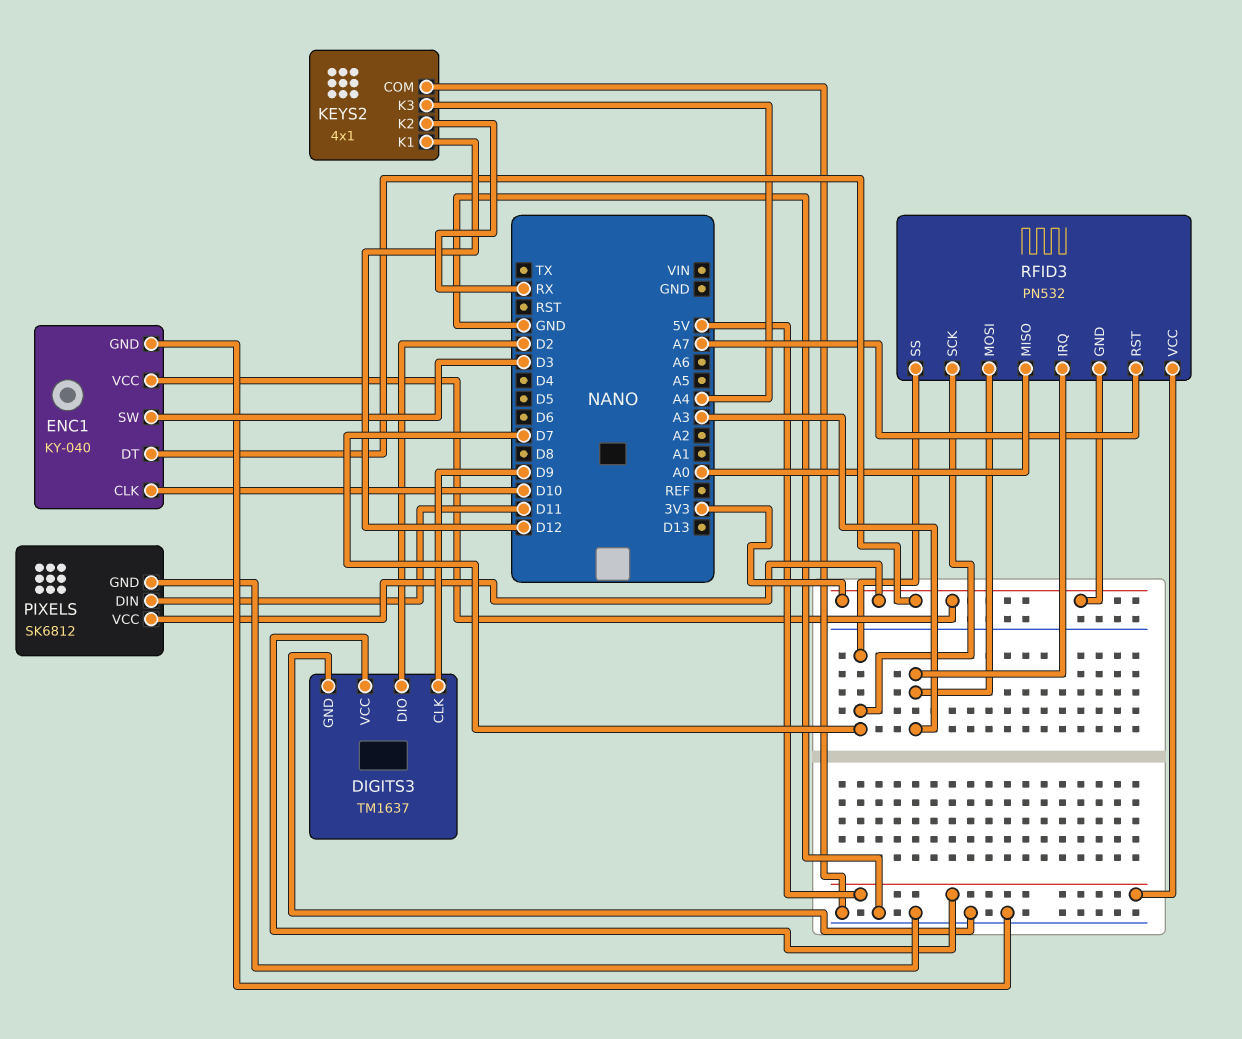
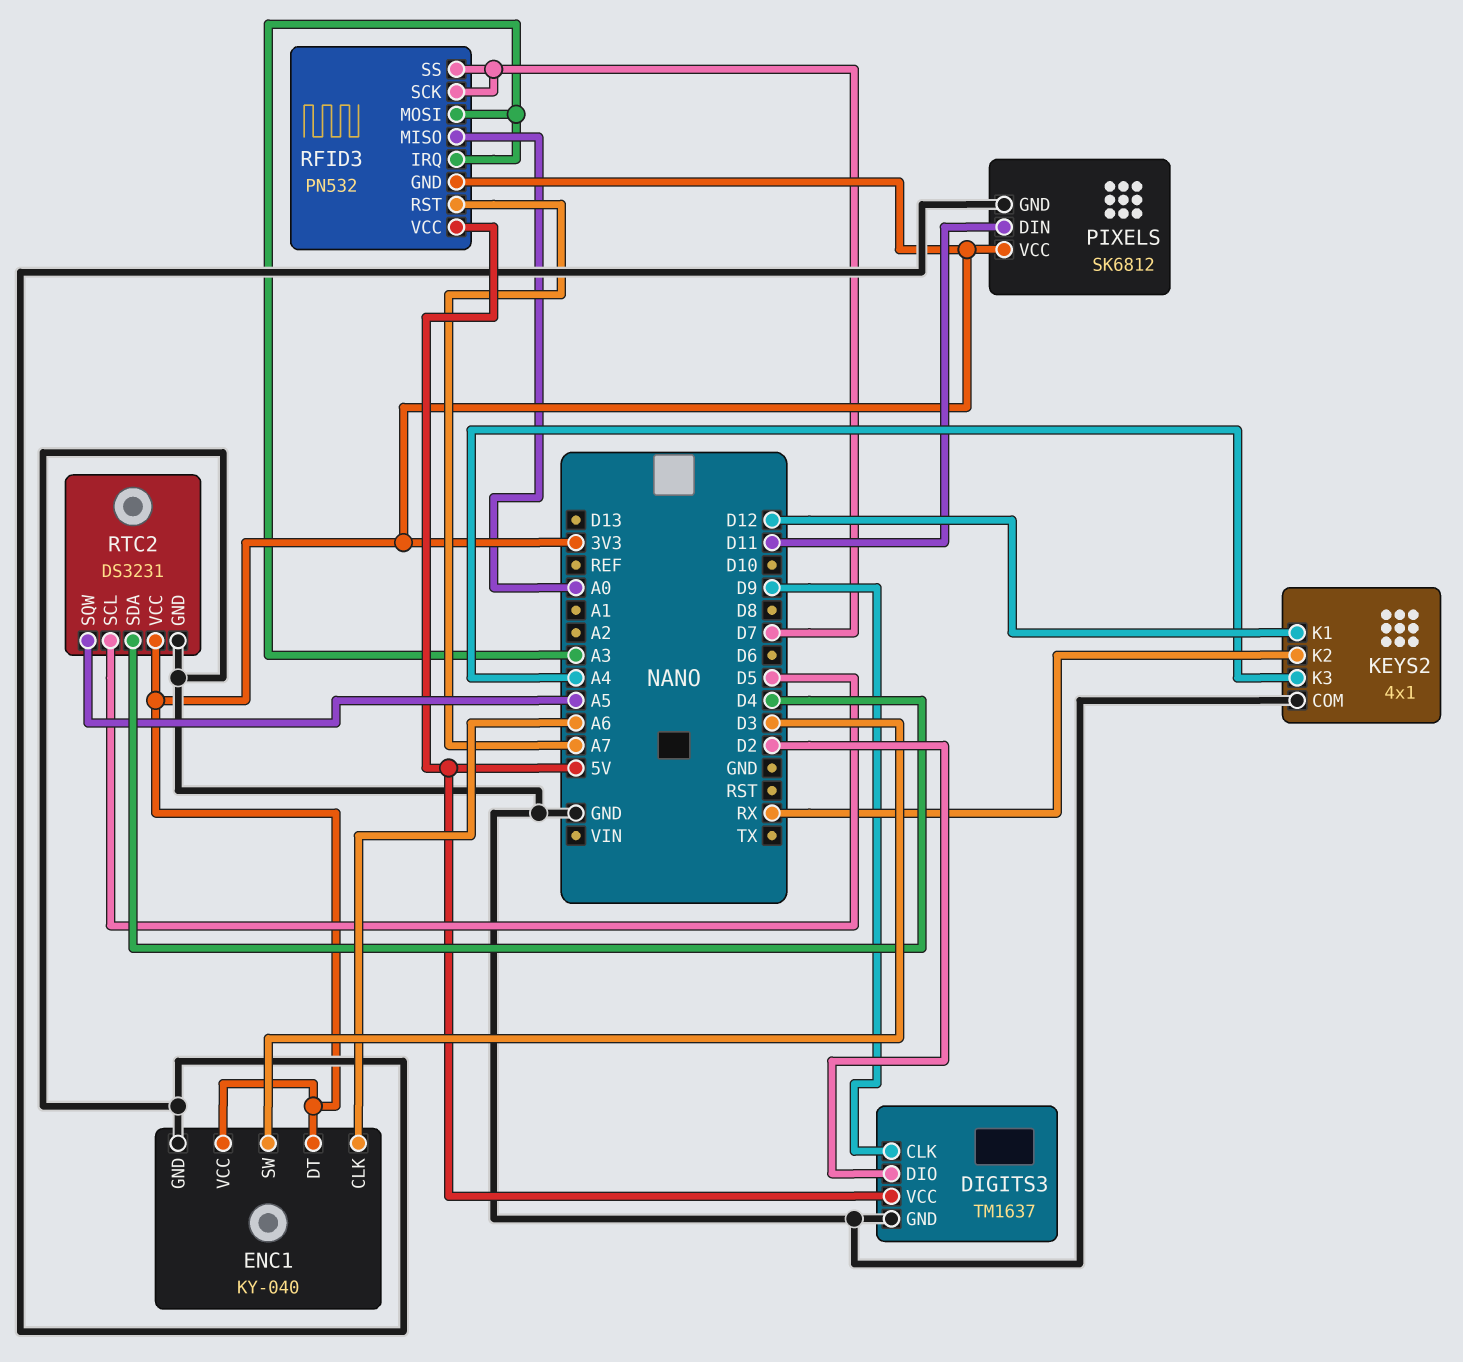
ENC1 pin CLK: D10 -> A6
RTC2: none -> DS3231
RTC2 pin GND: none -> GND
RTC2 pin SCL: none -> D5
RTC2 pin SDA: none -> D4
RTC2 pin SQW: none -> A5
RTC2 pin VCC: none -> 3V3

